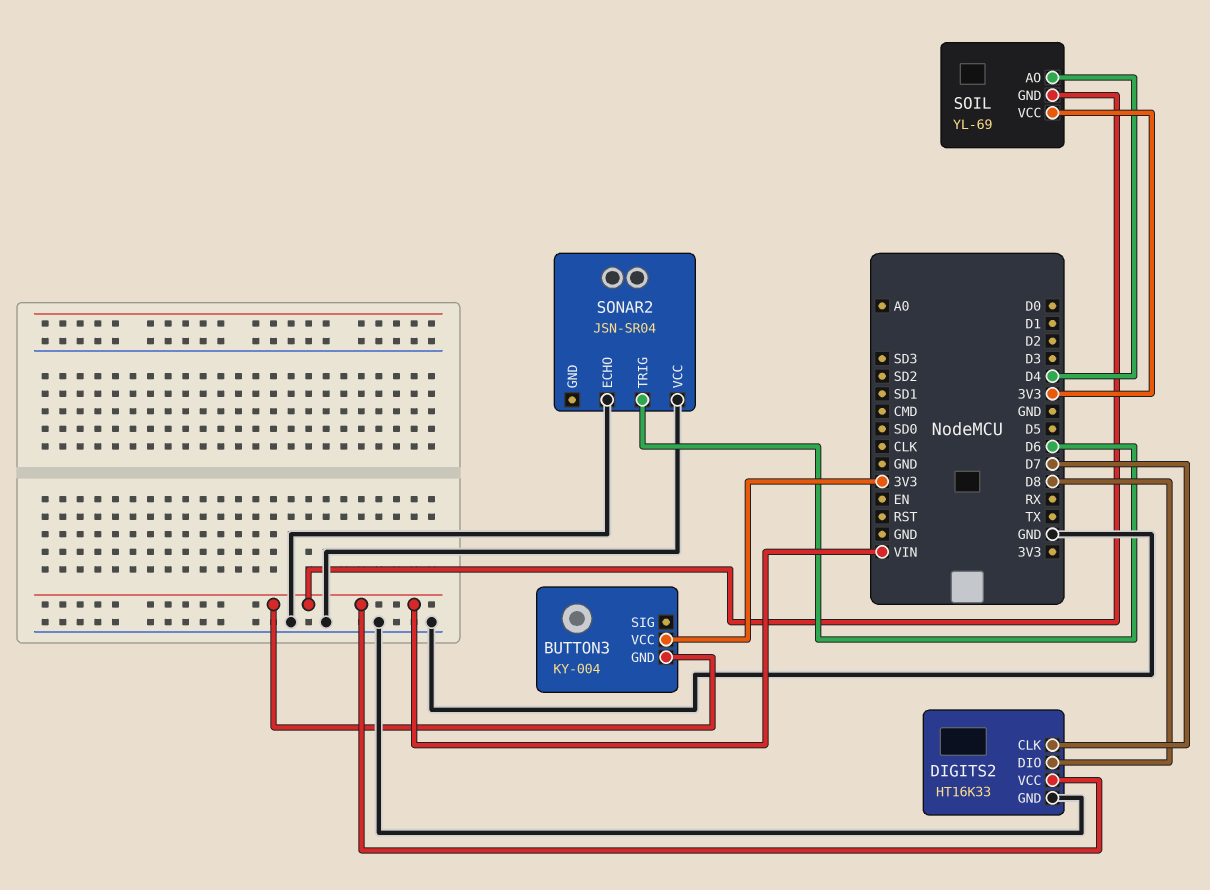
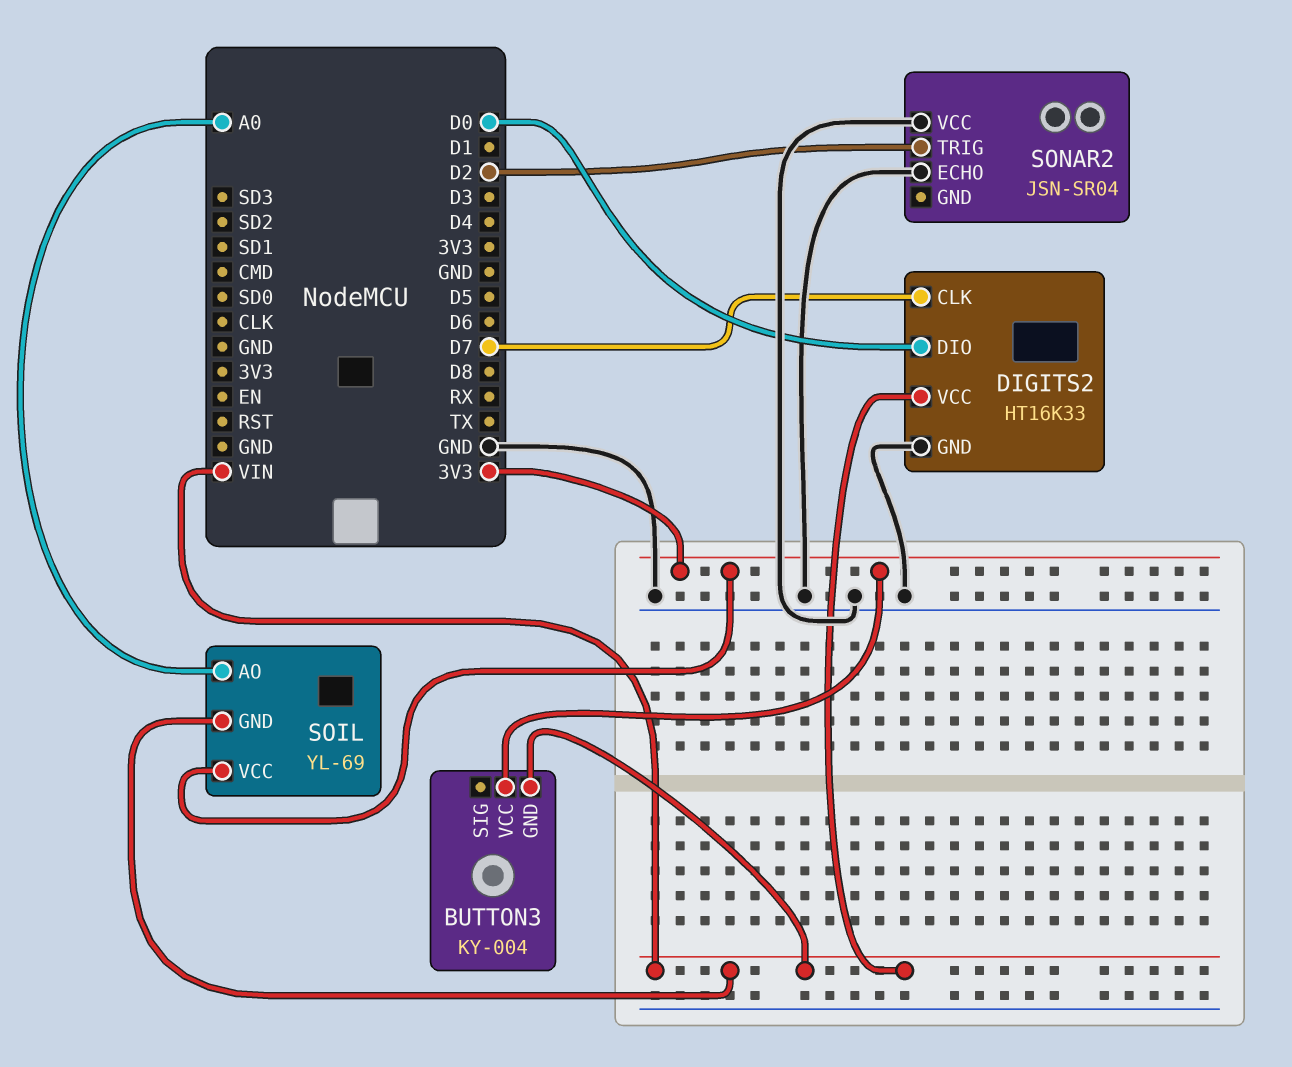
DIGITS2 pin DIO: D8 -> D0
SOIL pin AO: D4 -> A0
SONAR2 pin TRIG: D6 -> D2

